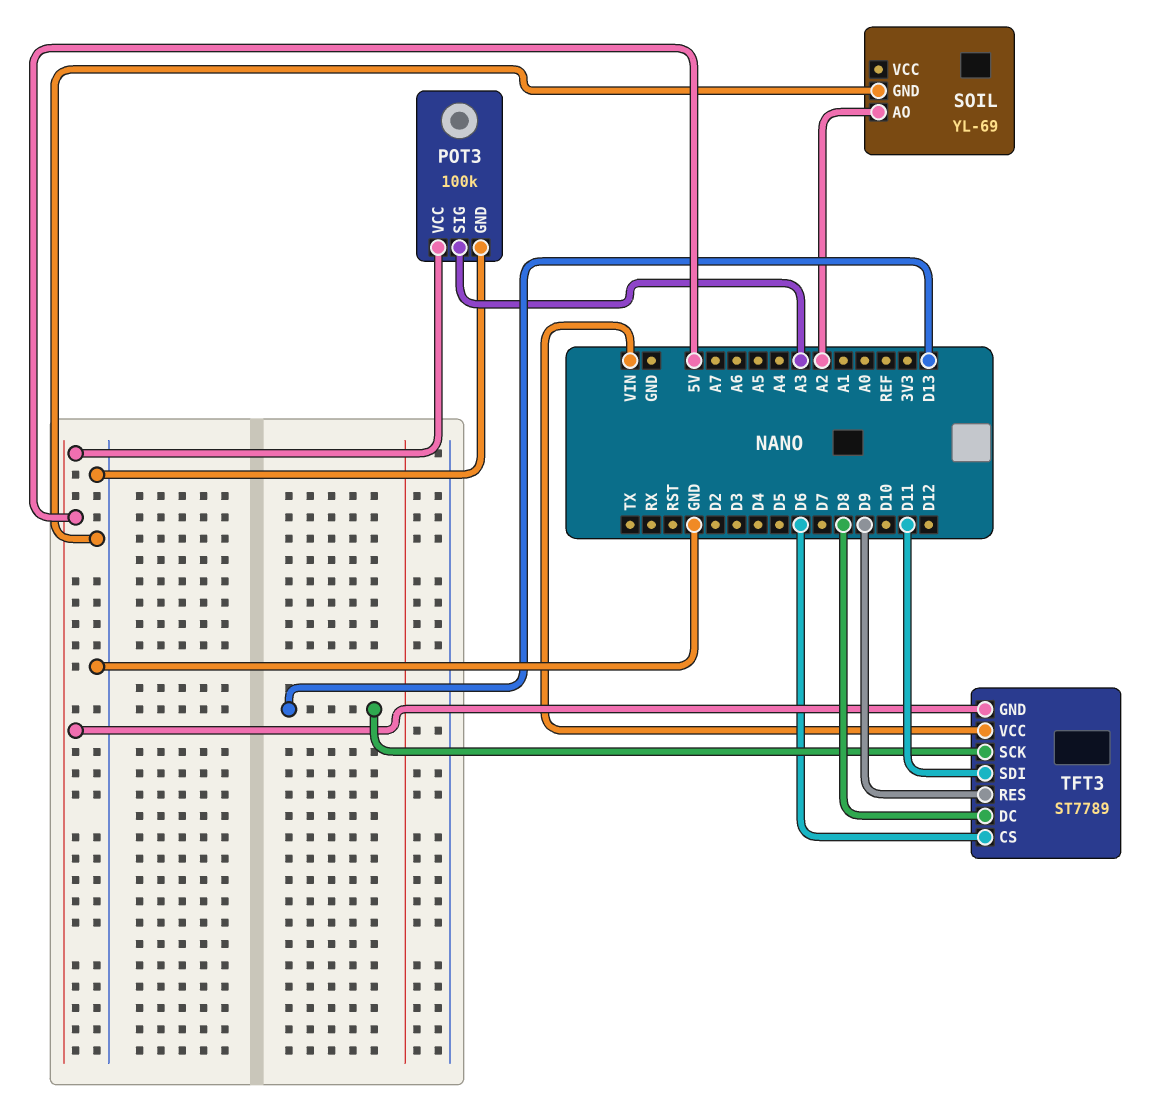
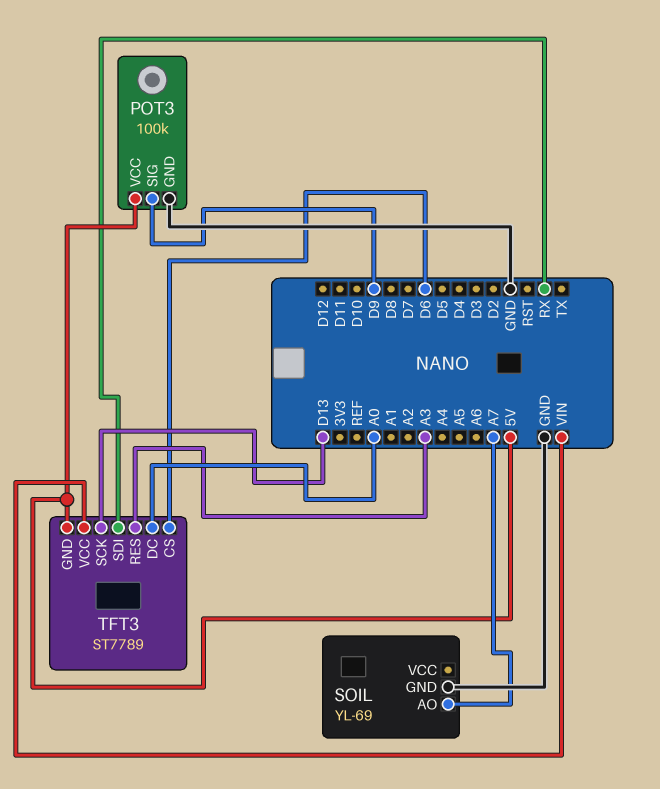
POT3 pin SIG: A3 -> D9
SOIL pin AO: A2 -> A7
TFT3 pin DC: D8 -> A0
TFT3 pin RES: D9 -> A3
TFT3 pin SDI: D11 -> RX

